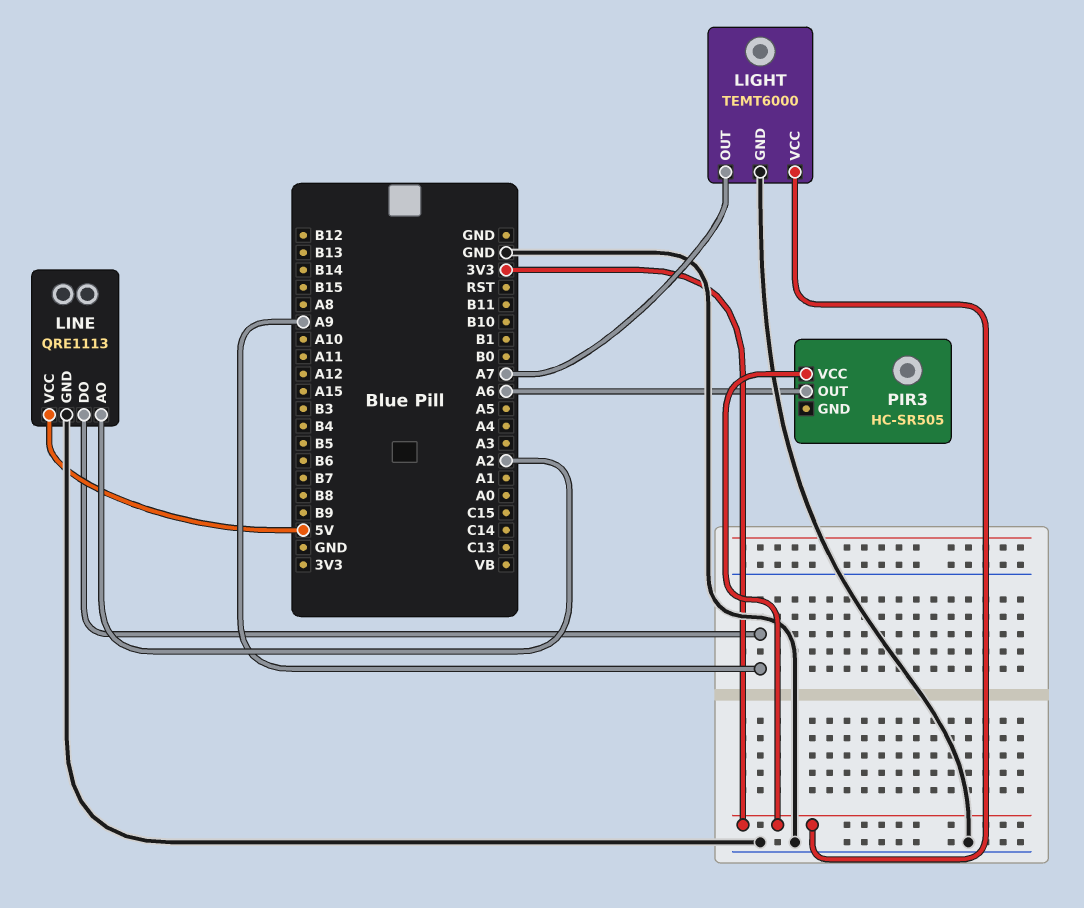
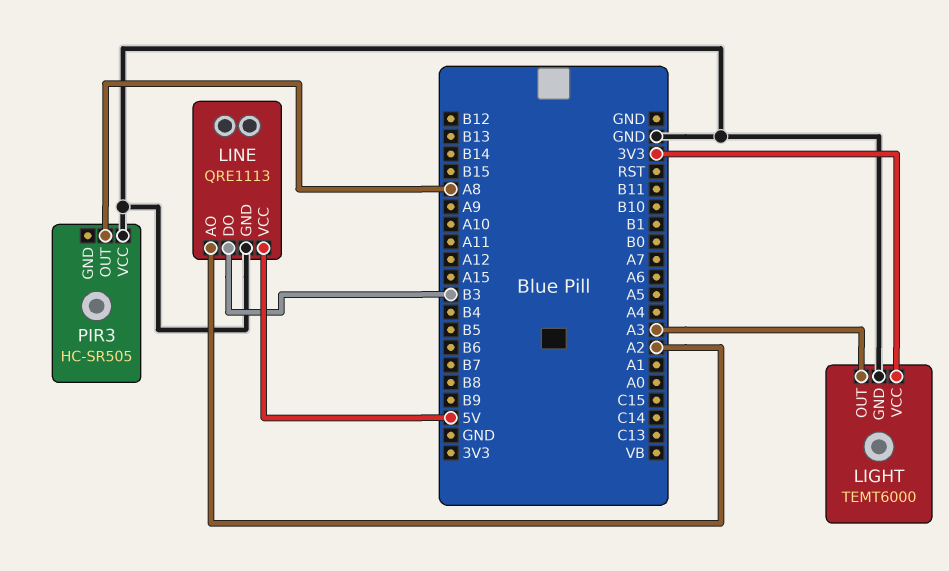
LIGHT pin OUT: A7 -> A3
LINE pin DO: A9 -> B3
PIR3 pin OUT: A6 -> A8
PIR3 pin VCC: 3V3 -> GND

